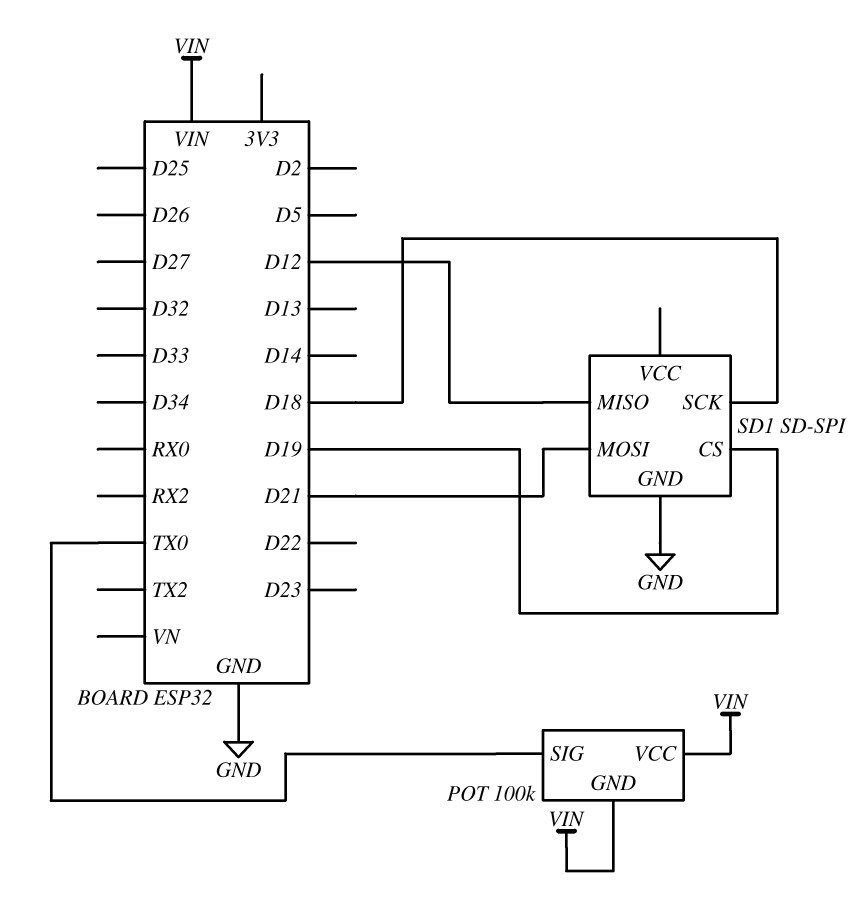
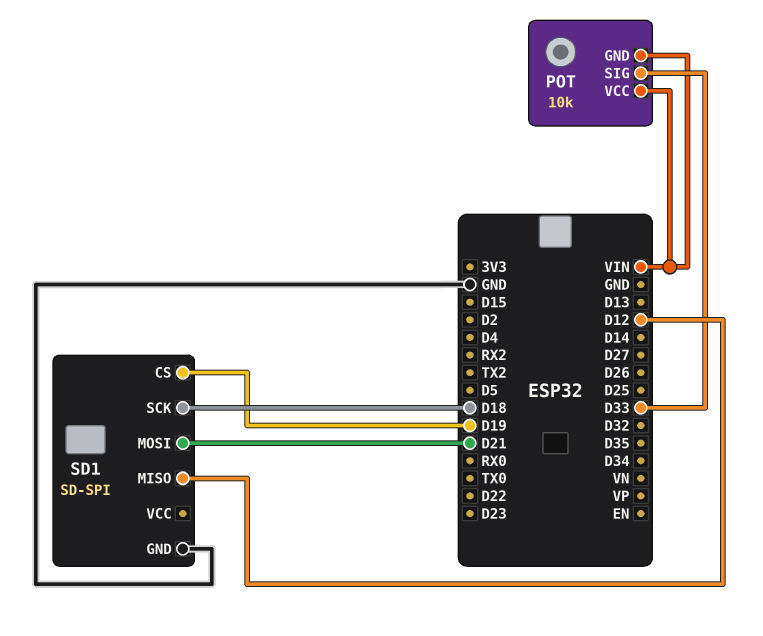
POT: 100k -> 10k
POT pin SIG: TX0 -> D33

